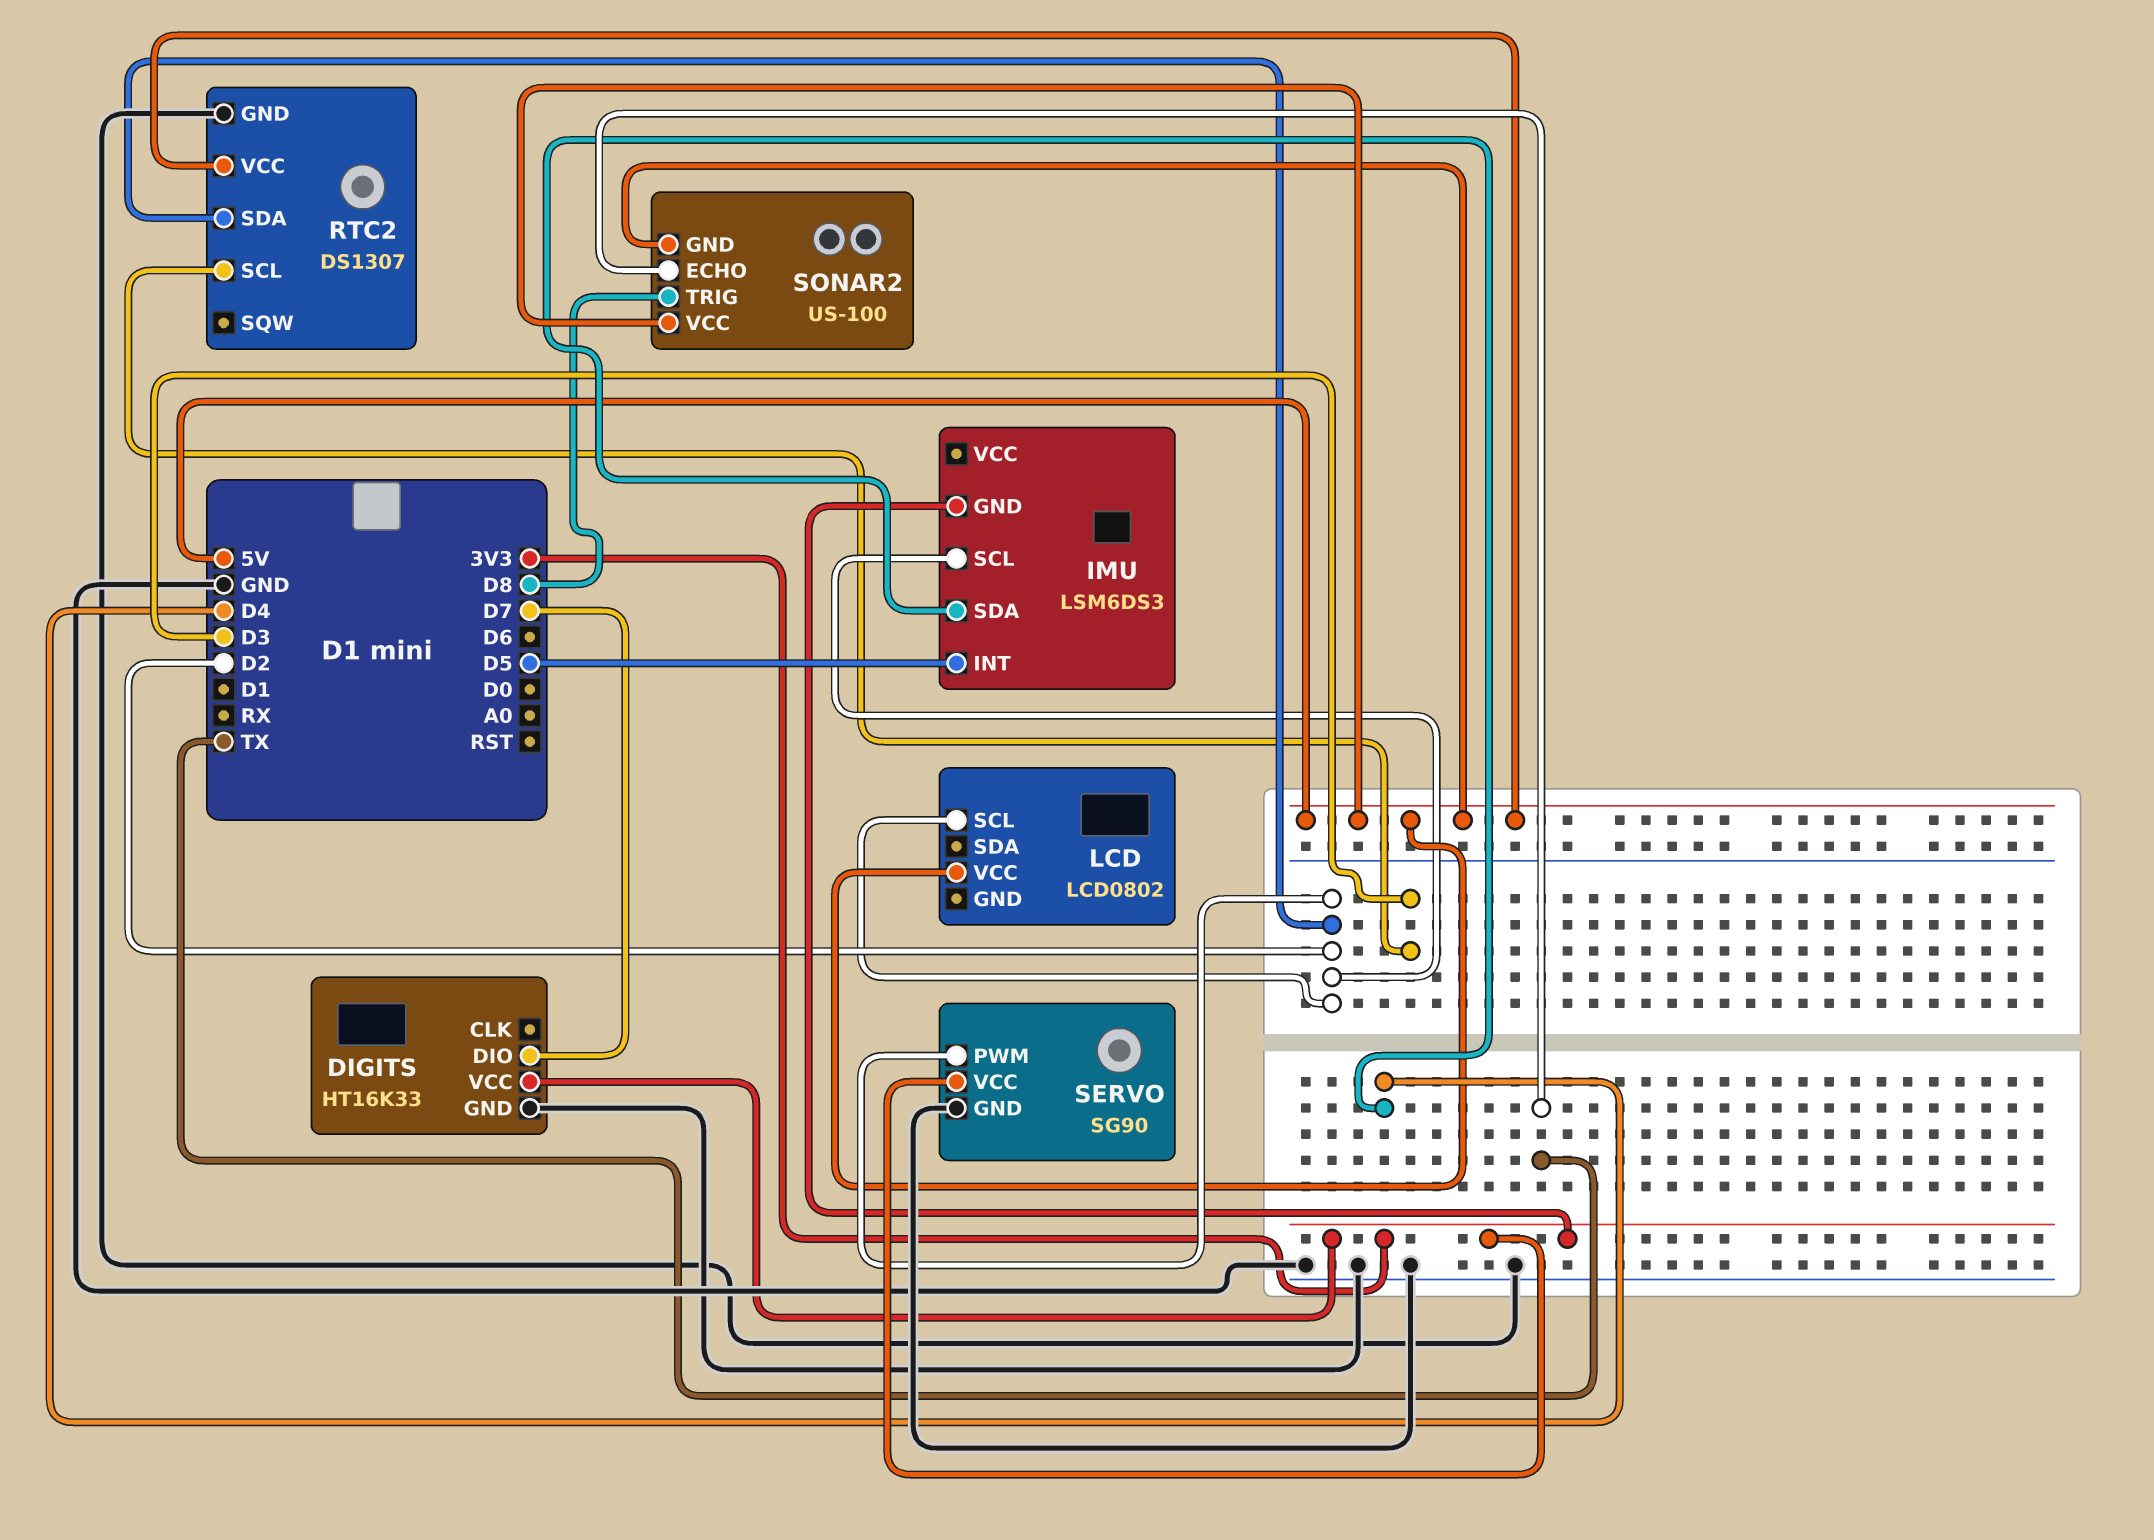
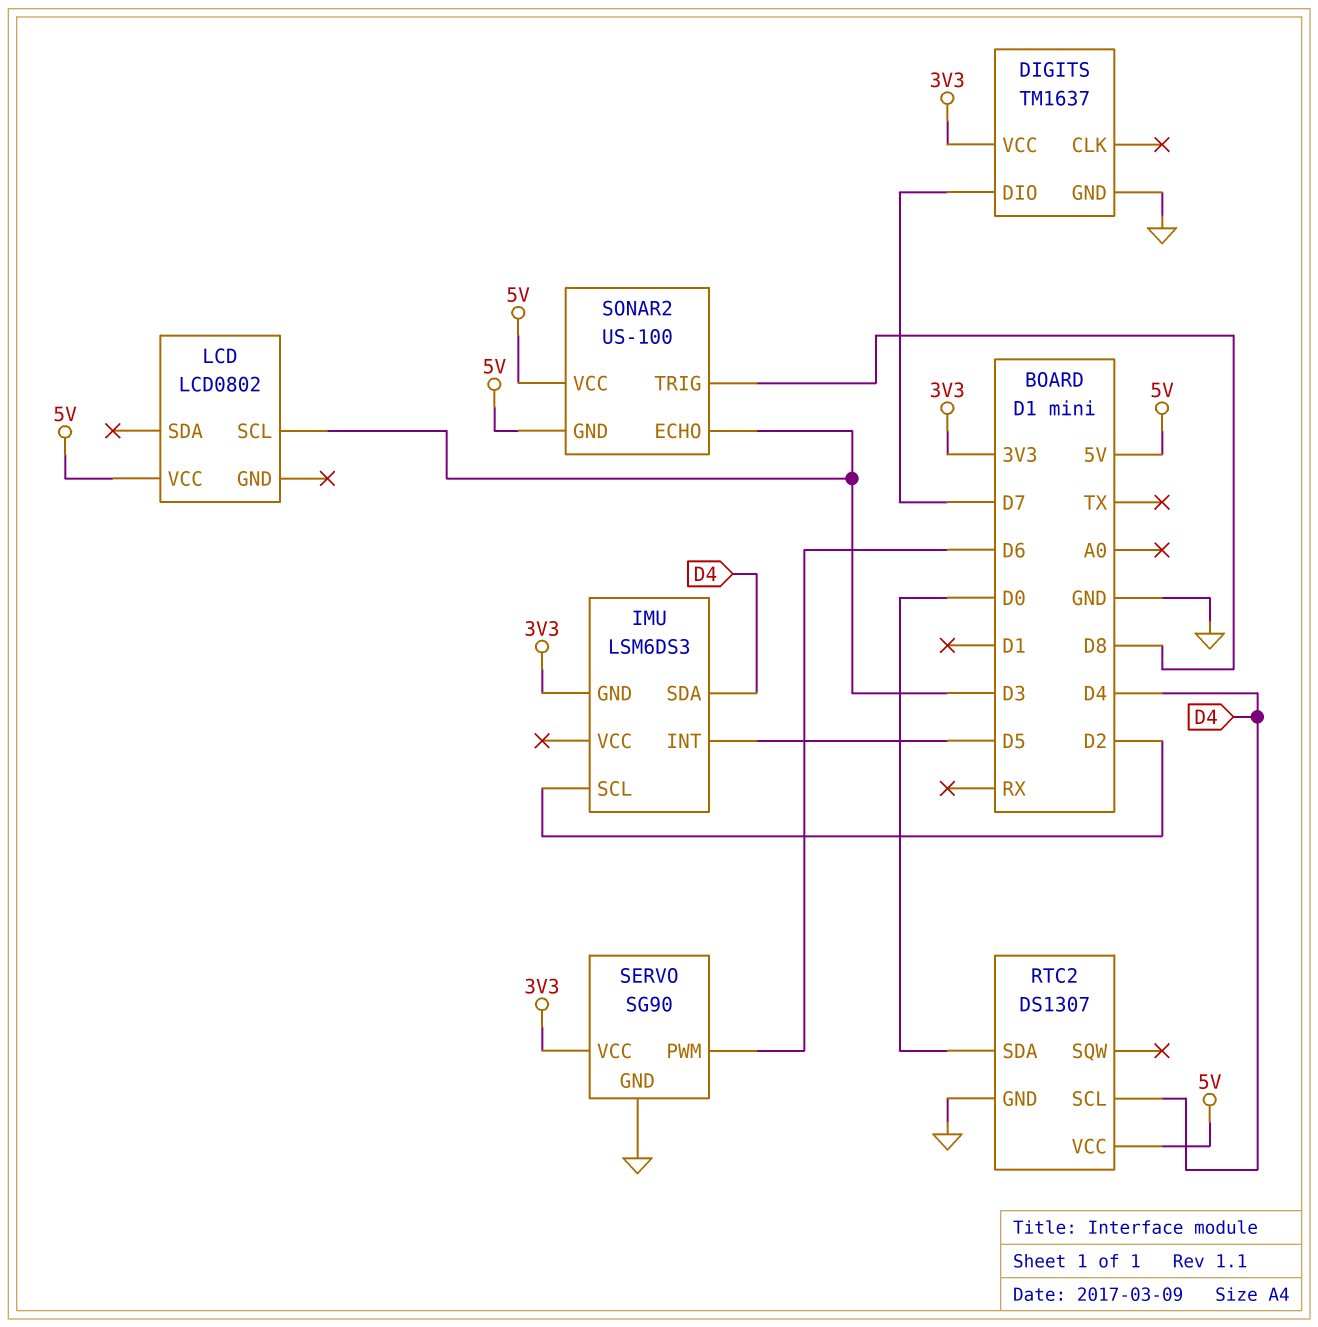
DIGITS: HT16K33 -> TM1637
LCD pin SCL: D2 -> D3
RTC2 pin SCL: D3 -> D4
RTC2 pin SDA: D2 -> D0
SERVO pin PWM: D2 -> D6
SONAR2 pin ECHO: TX -> D3

